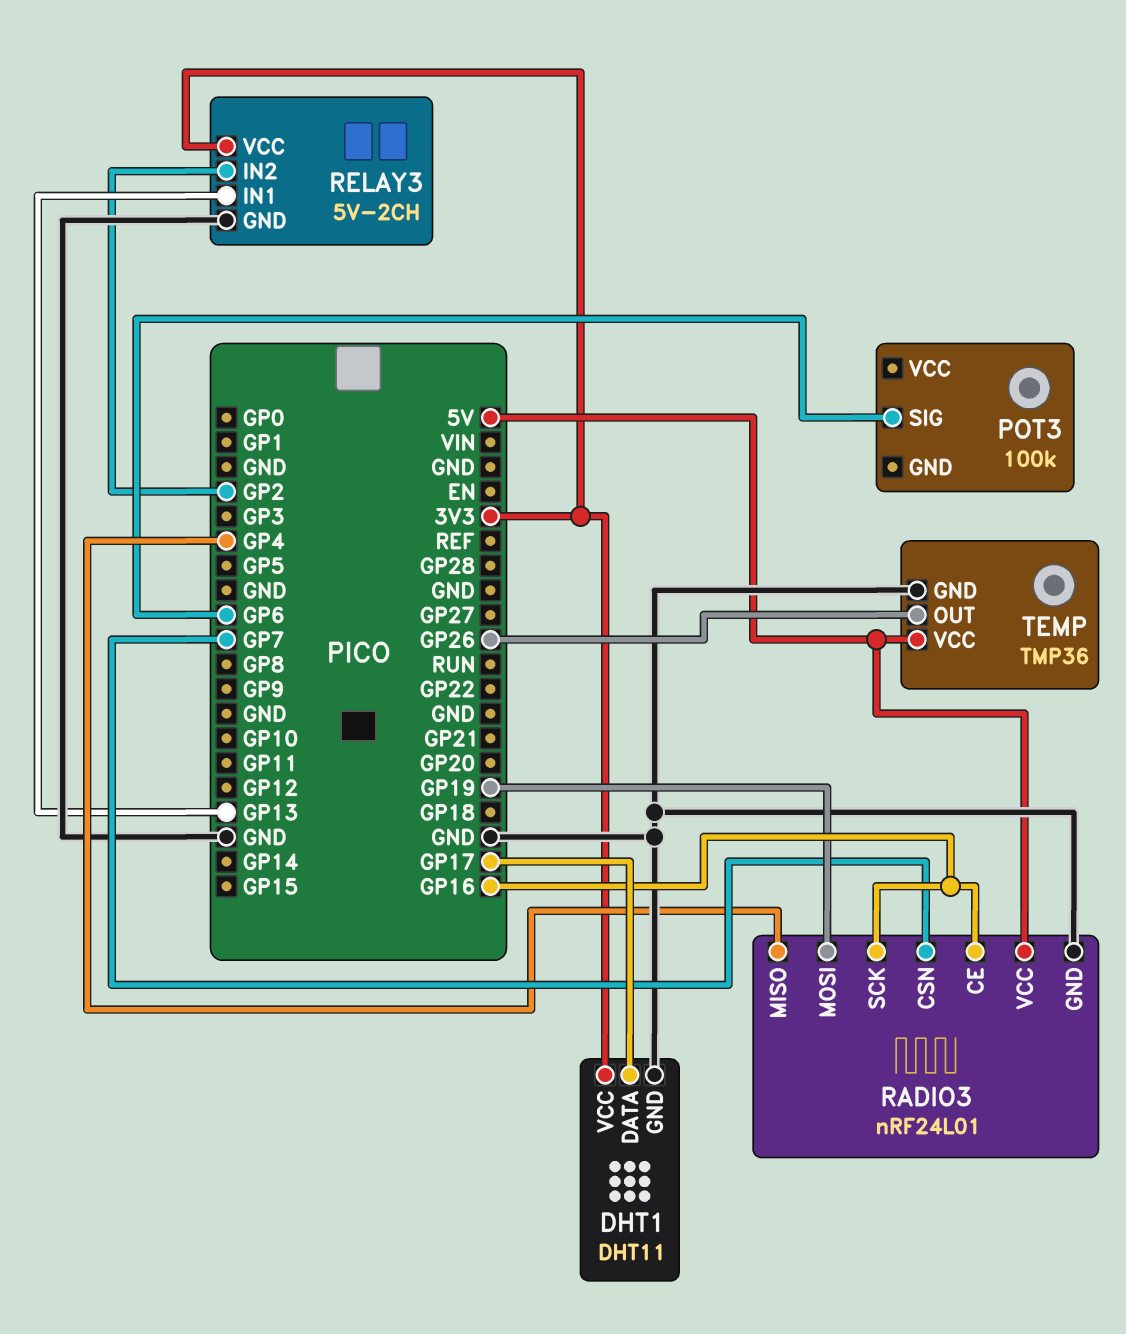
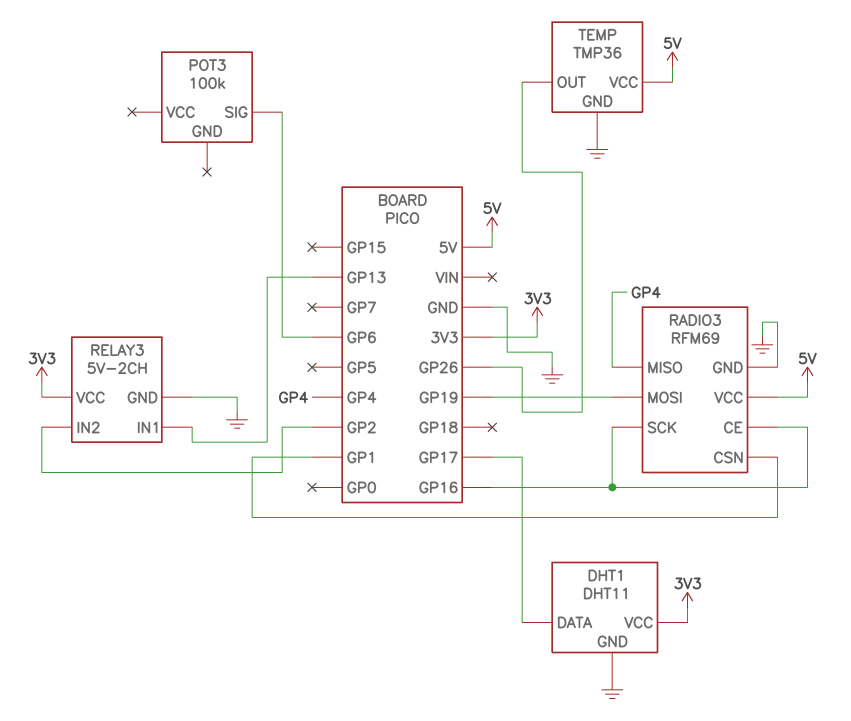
RADIO3: nRF24L01 -> RFM69
RADIO3 pin CSN: GP7 -> GP1

